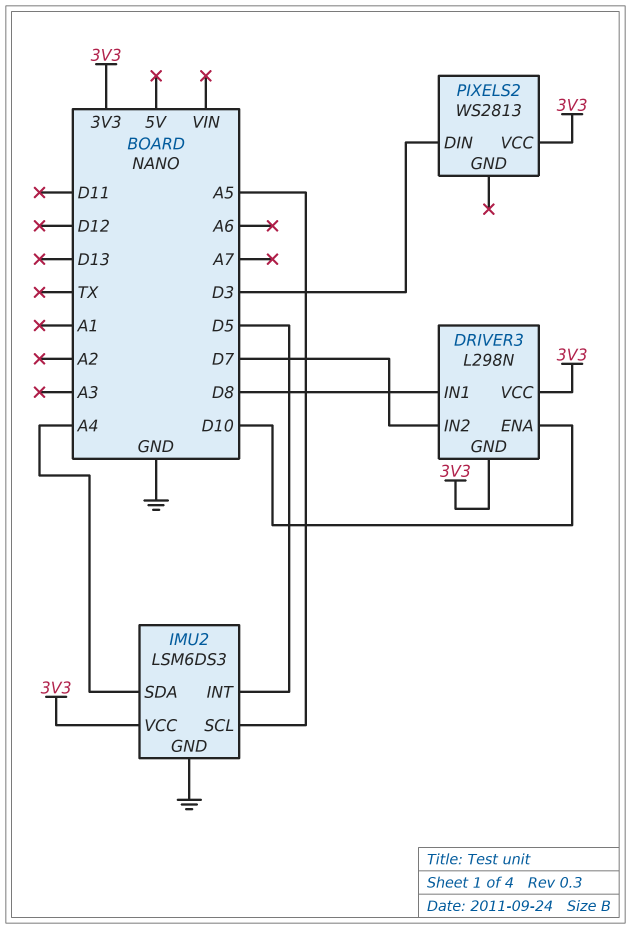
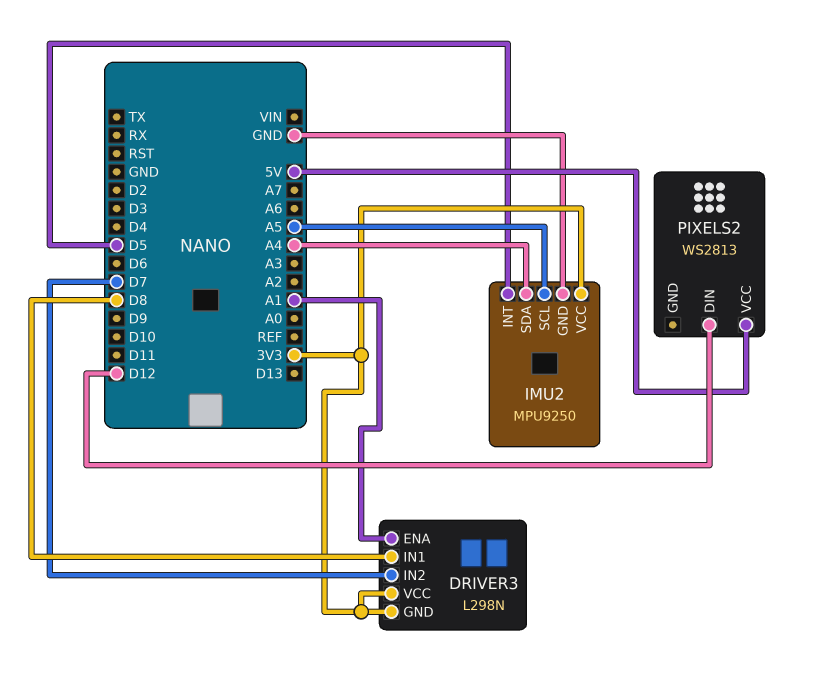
DRIVER3 pin ENA: D10 -> A1
IMU2: LSM6DS3 -> MPU9250
PIXELS2 pin DIN: D3 -> D12
PIXELS2 pin VCC: 3V3 -> 5V

